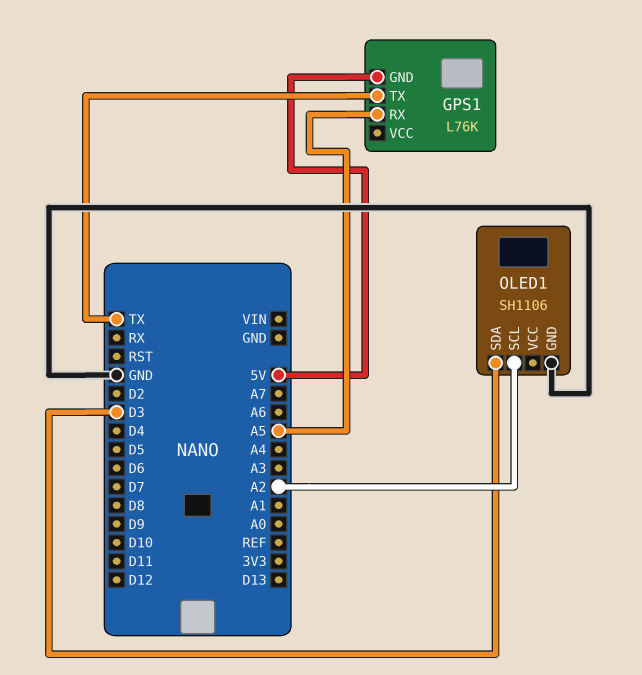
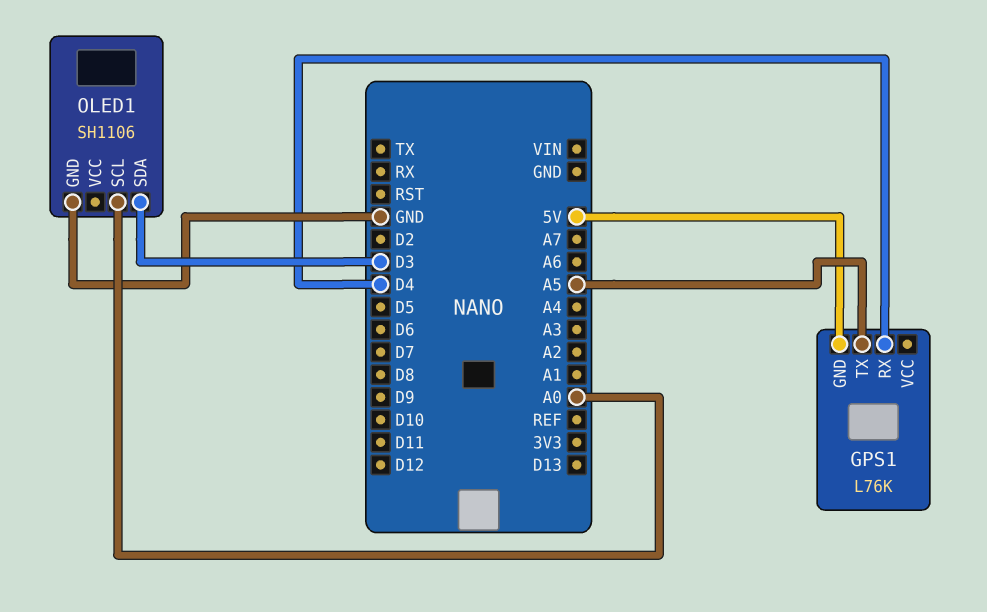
GPS1 pin RX: A5 -> D4
GPS1 pin TX: TX -> A5
OLED1 pin SCL: A2 -> A0

